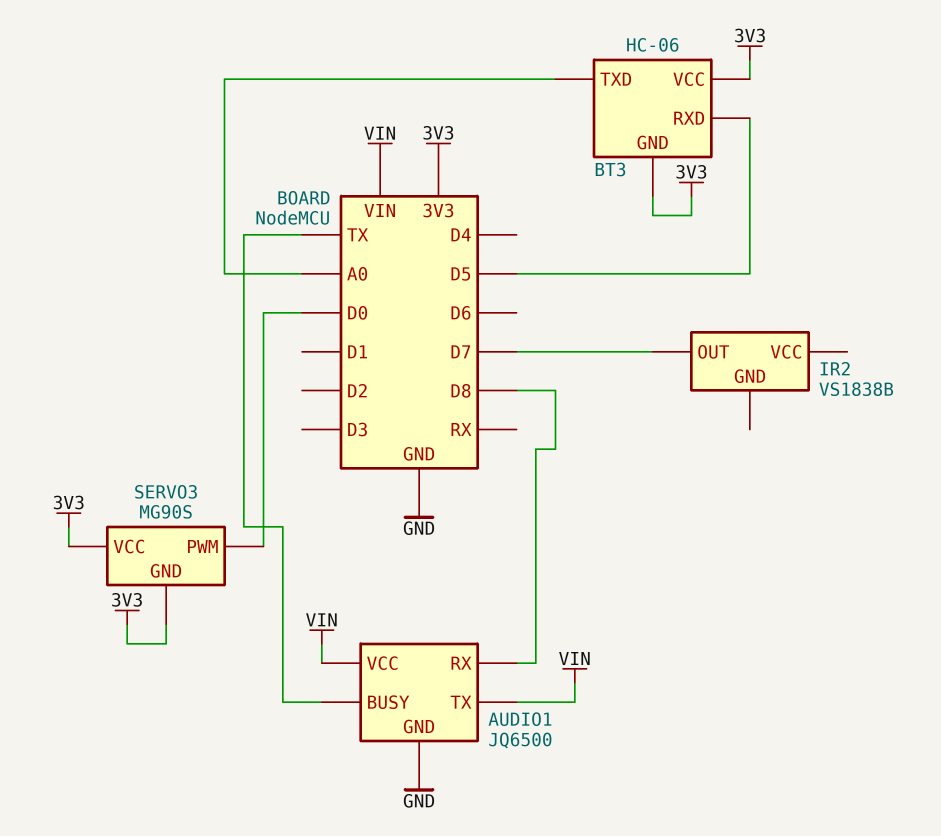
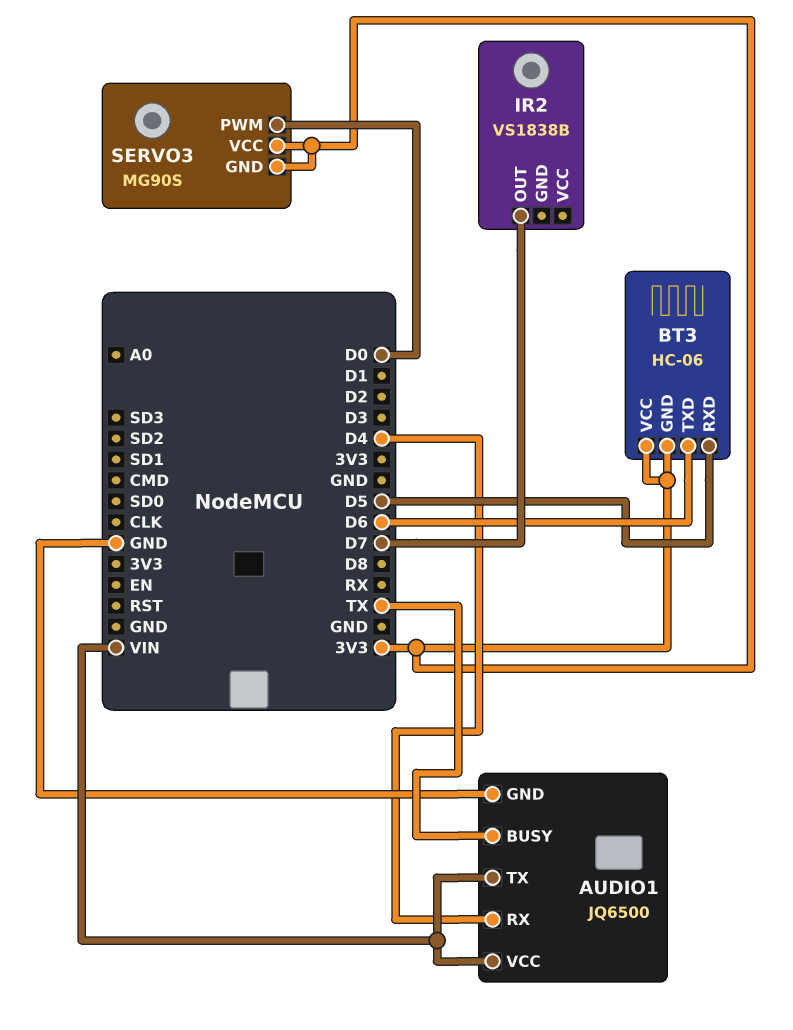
AUDIO1 pin RX: D8 -> D4
BT3 pin TXD: A0 -> D6

